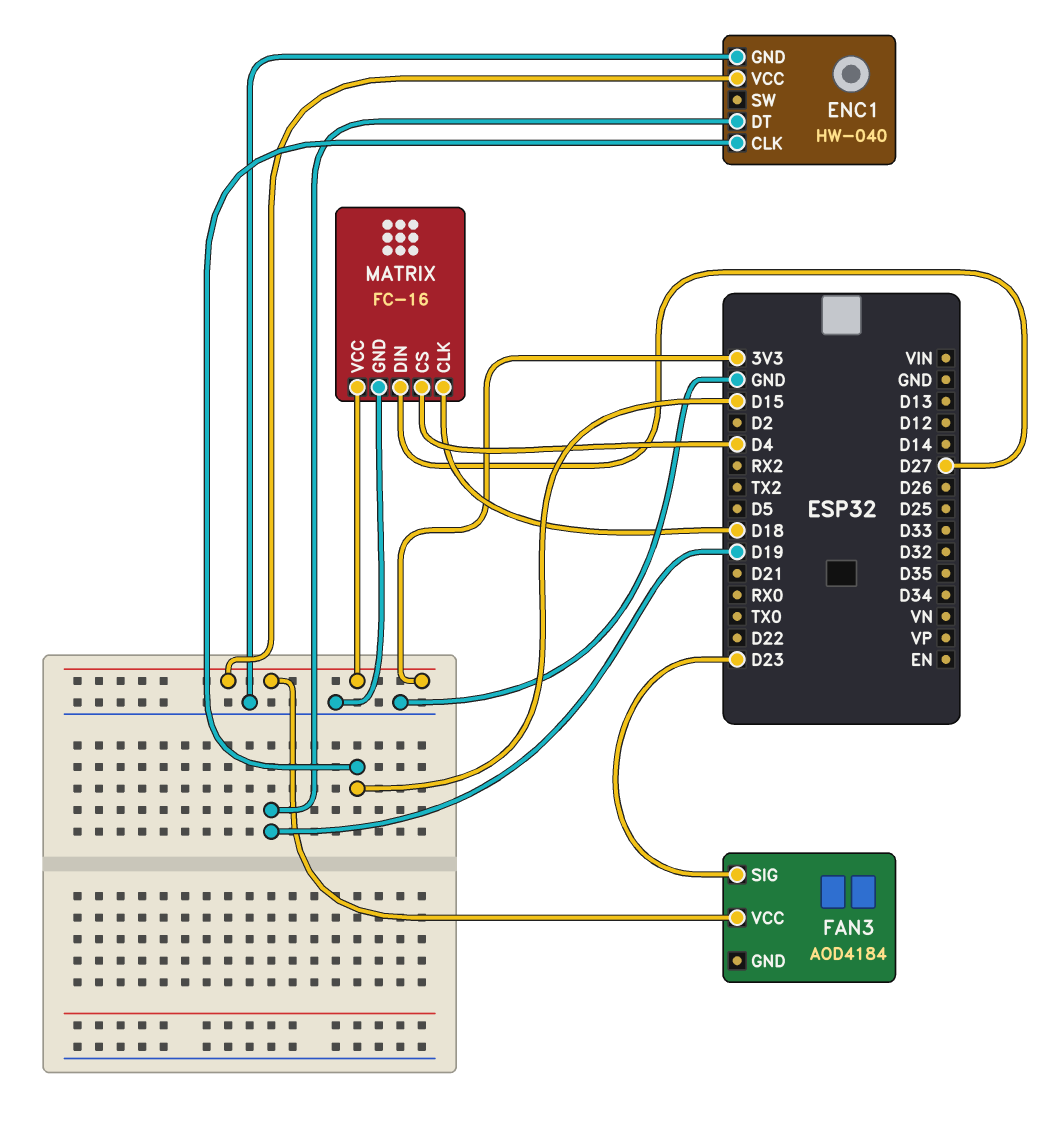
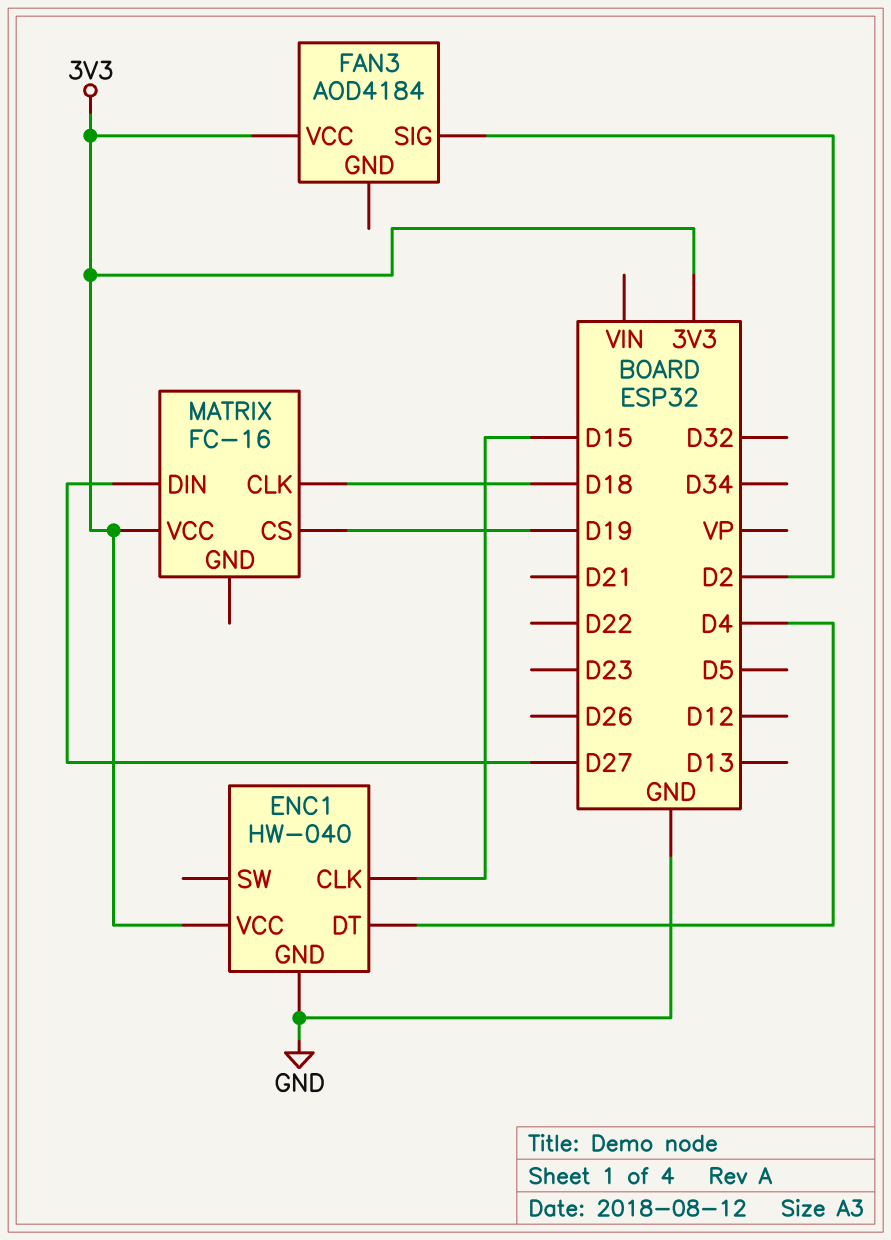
ENC1 pin DT: D19 -> D4
FAN3 pin SIG: D23 -> D2
MATRIX pin CS: D4 -> D19
MATRIX pin GND: GND -> none

